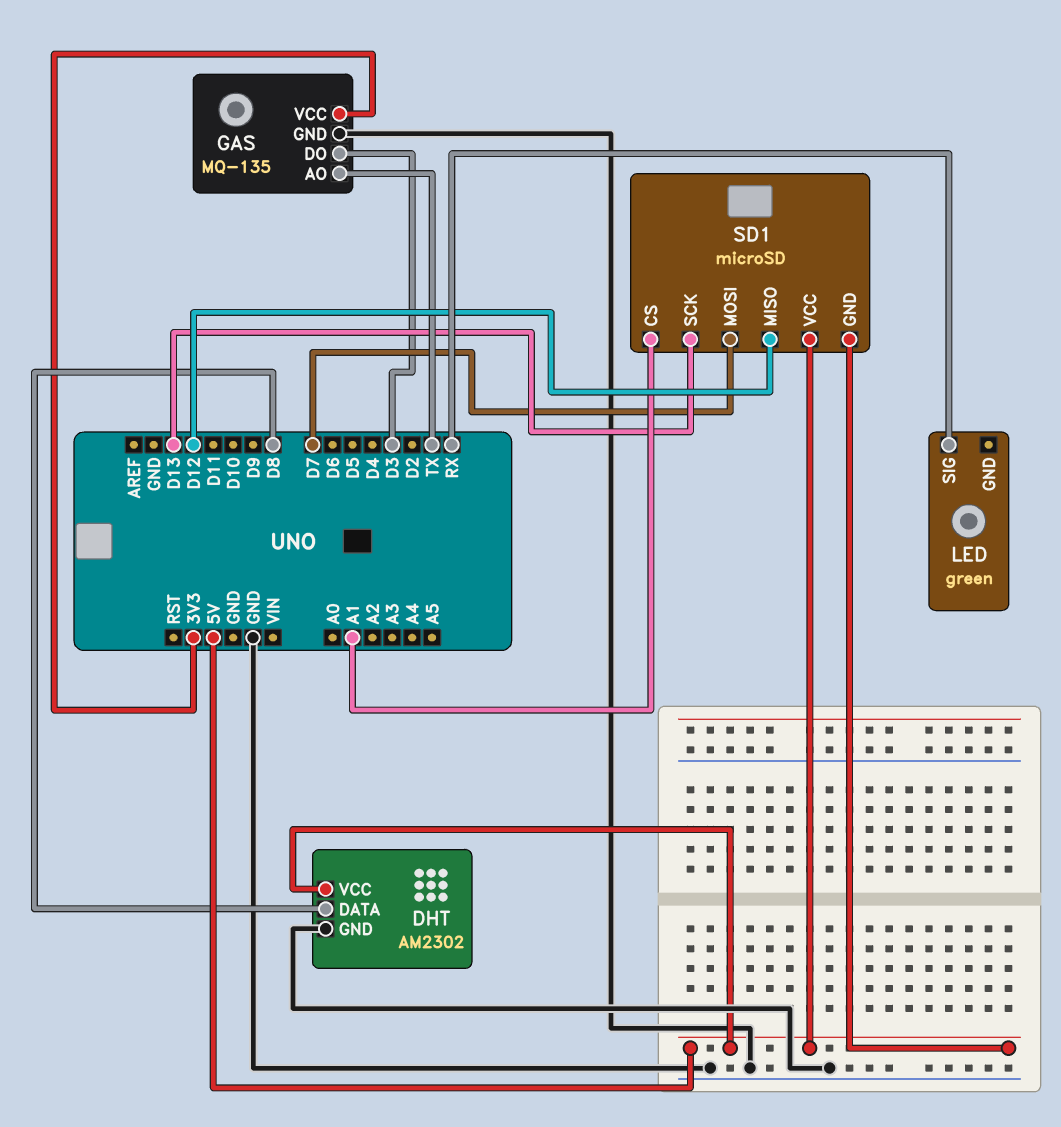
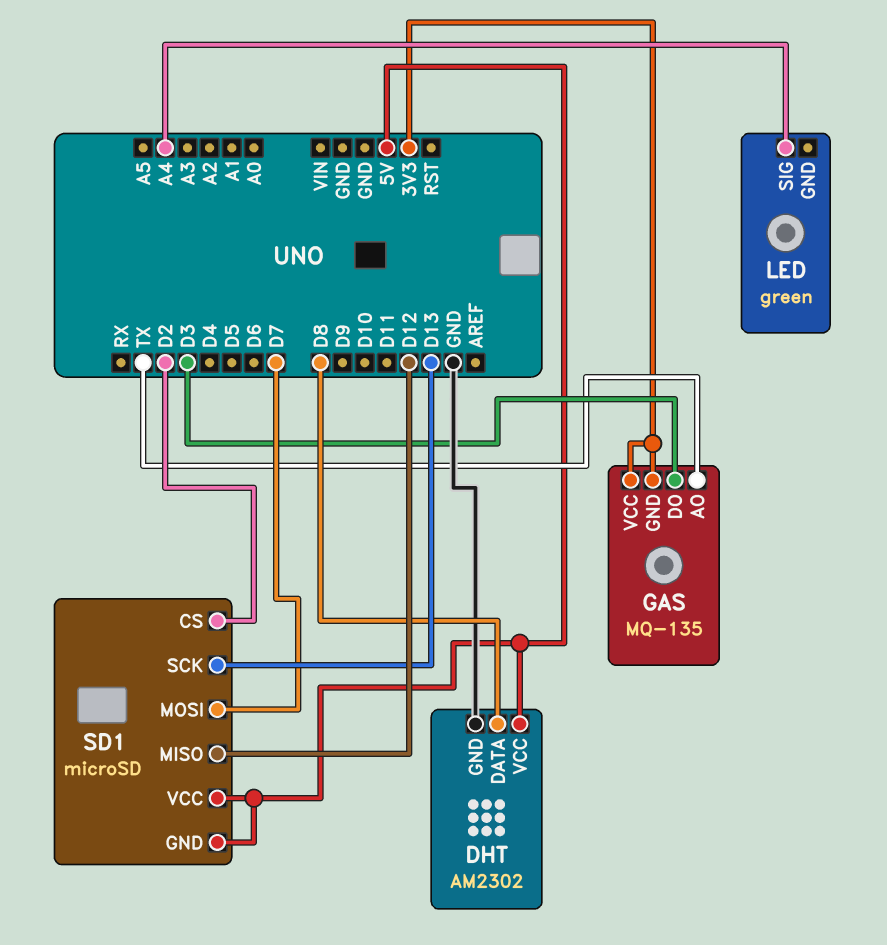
GAS pin GND: GND -> 3V3
LED pin SIG: RX -> A4
SD1 pin CS: A1 -> D2

